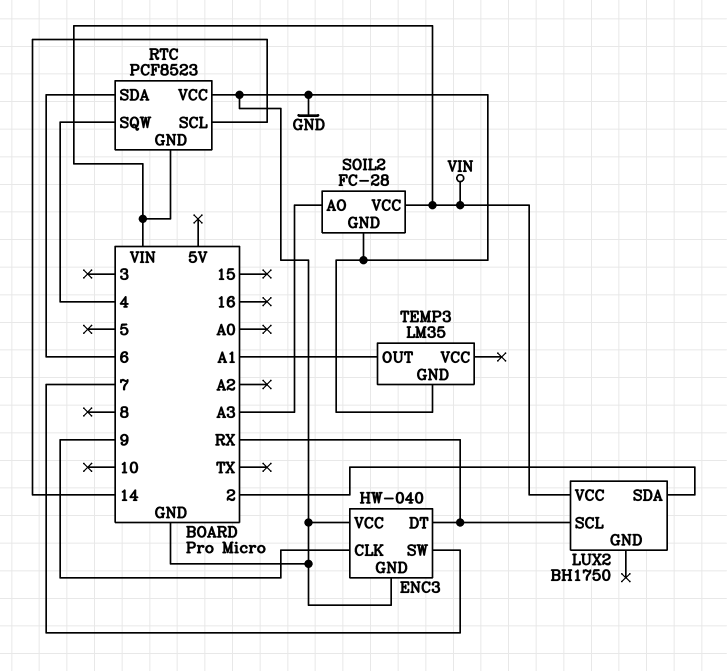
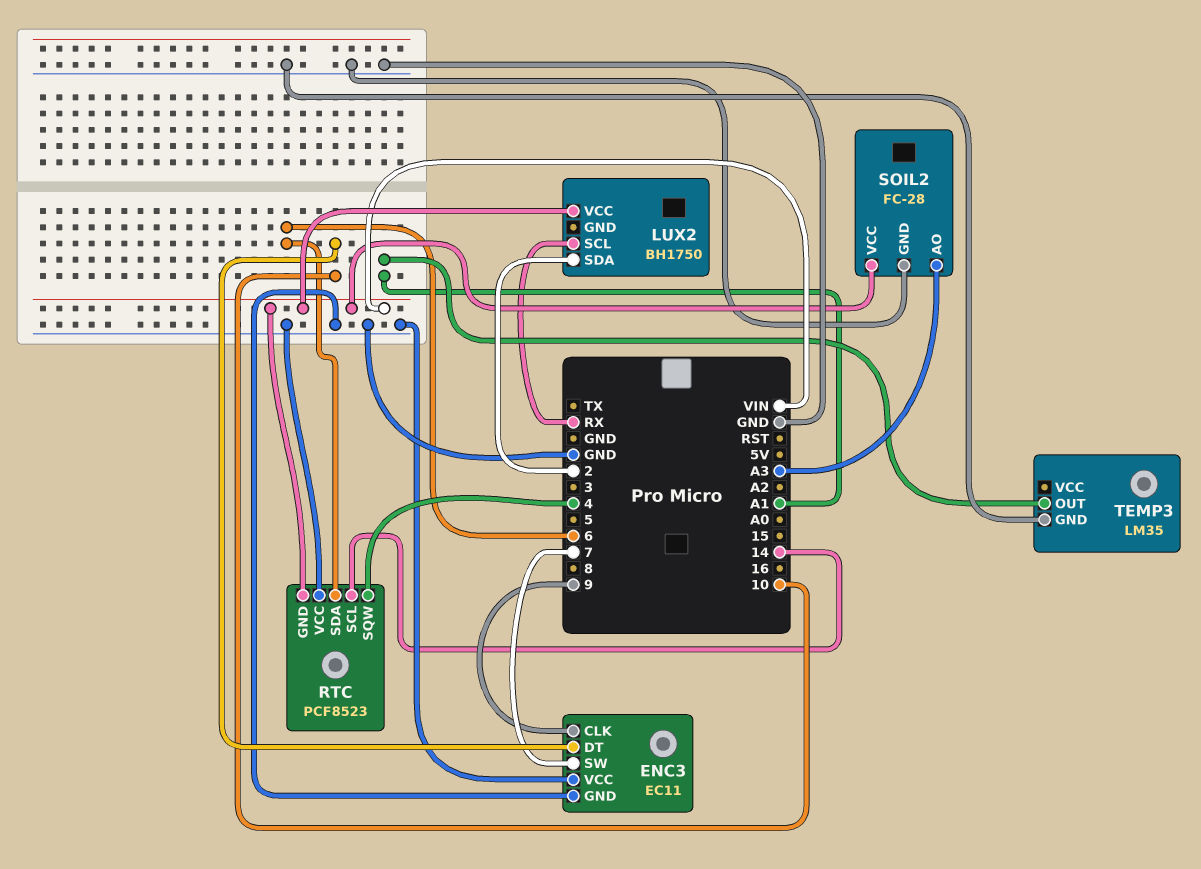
ENC3: HW-040 -> EC11
ENC3 pin DT: RX -> 10

